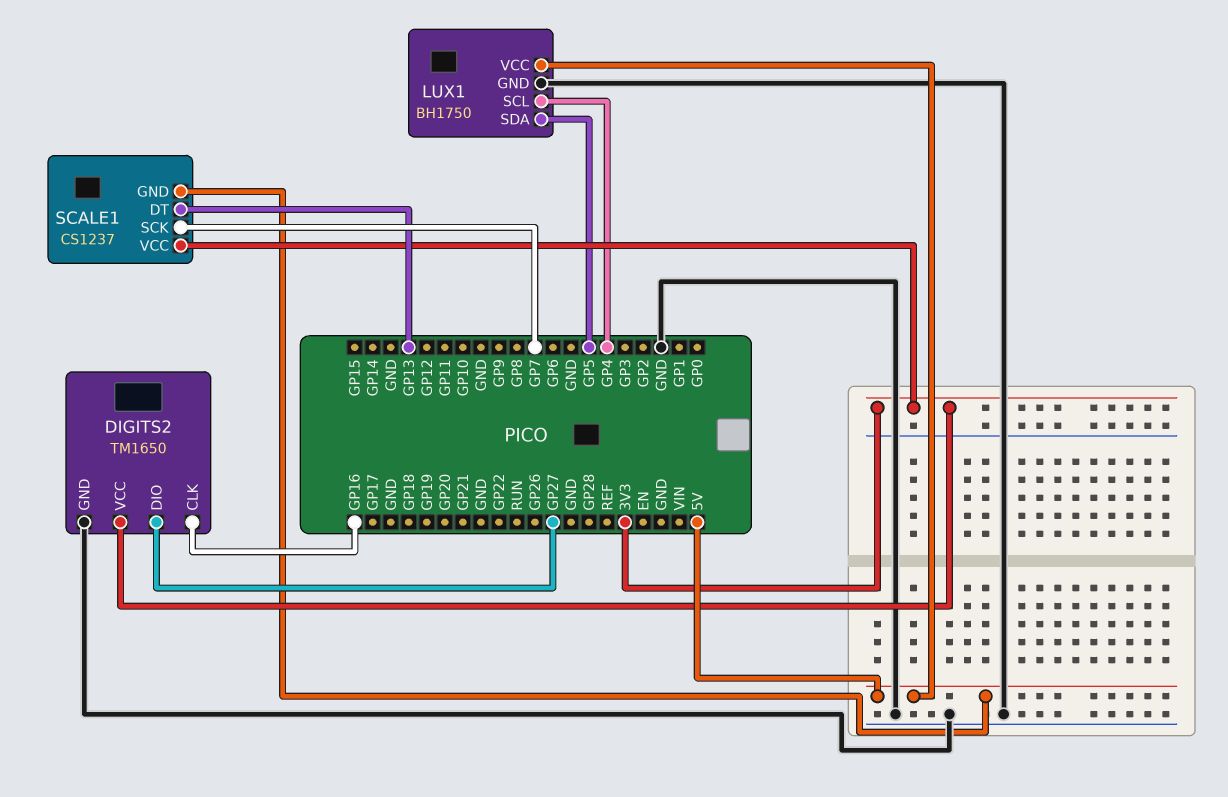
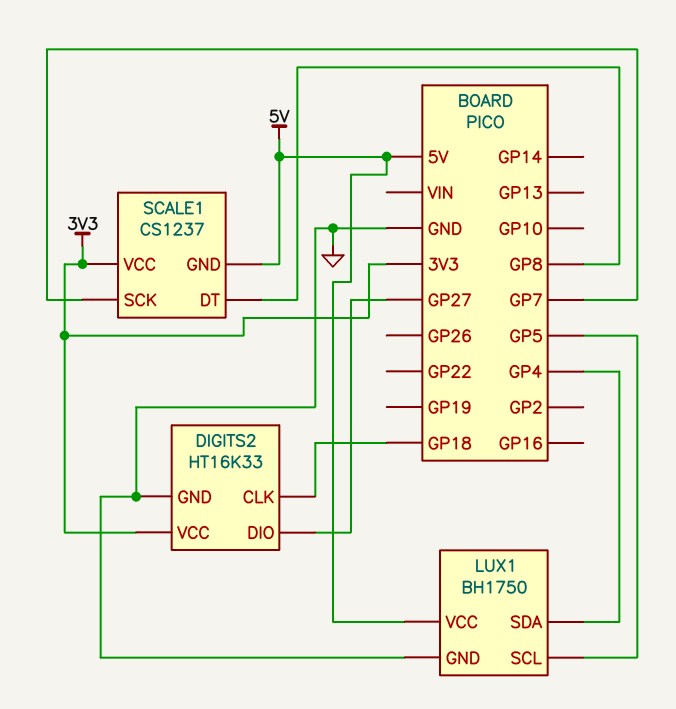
DIGITS2: TM1650 -> HT16K33
DIGITS2 pin CLK: GP16 -> GP18
LUX1 pin SCL: GP4 -> GP5
LUX1 pin SDA: GP5 -> GP4
SCALE1 pin DT: GP13 -> GP8

